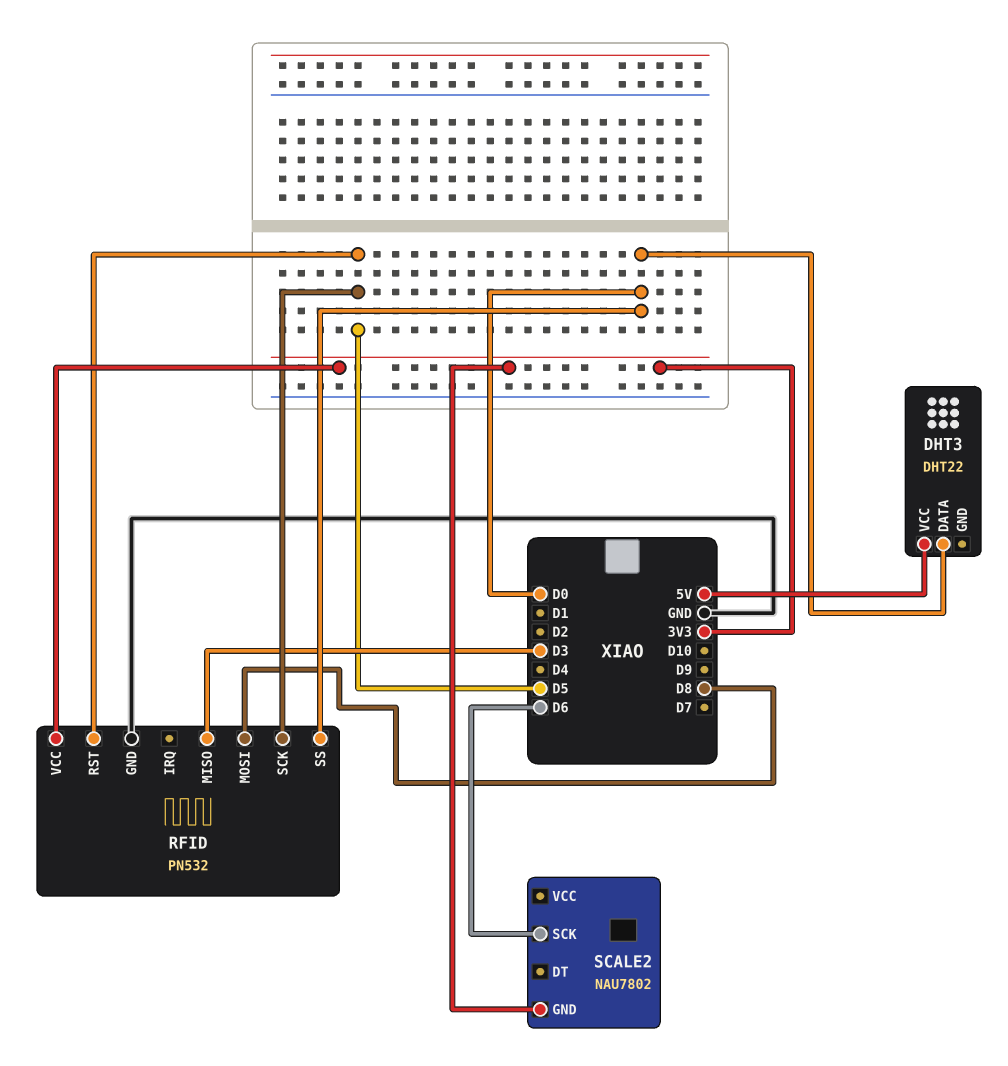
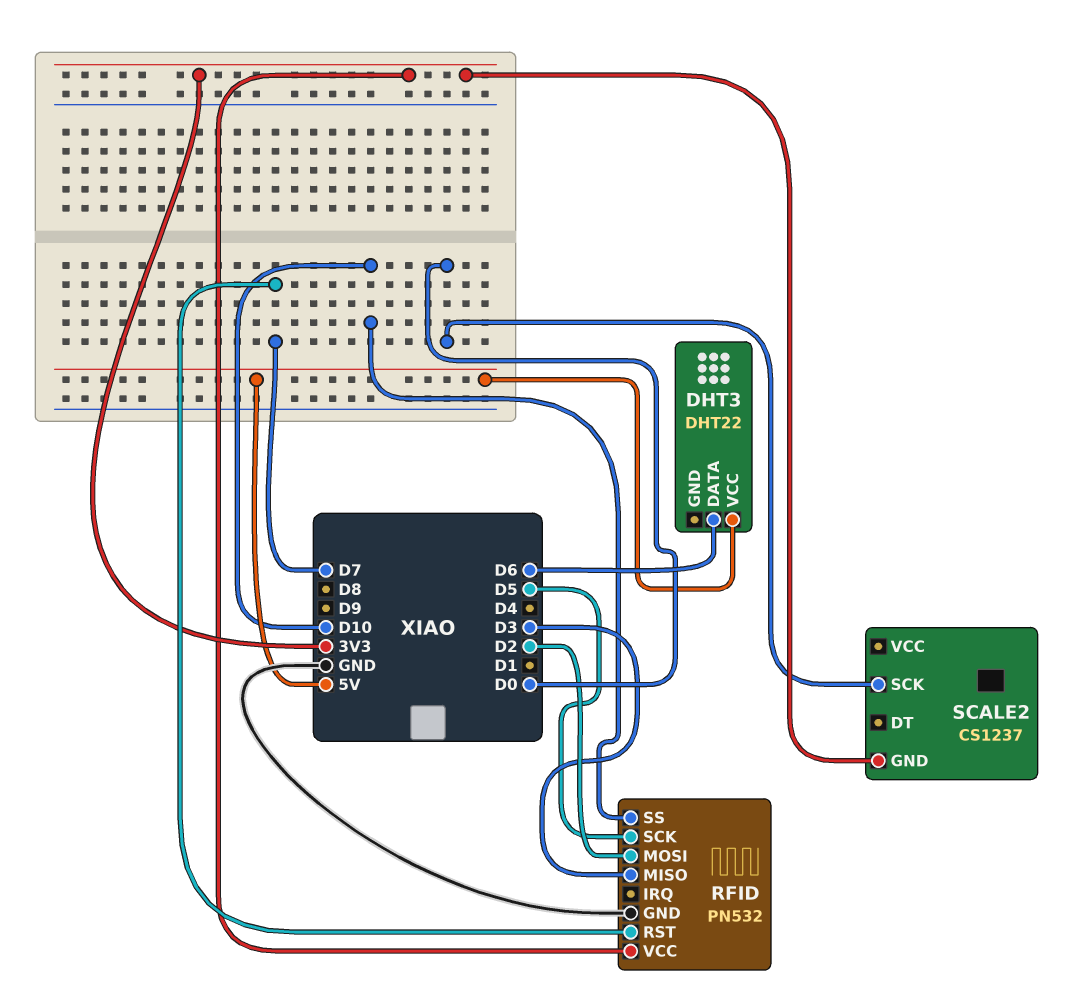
DHT3 pin DATA: D0 -> D6
RFID pin MOSI: D8 -> D2
RFID pin RST: D5 -> D7
RFID pin SS: D0 -> D10
SCALE2: NAU7802 -> CS1237
SCALE2 pin SCK: D6 -> D0

